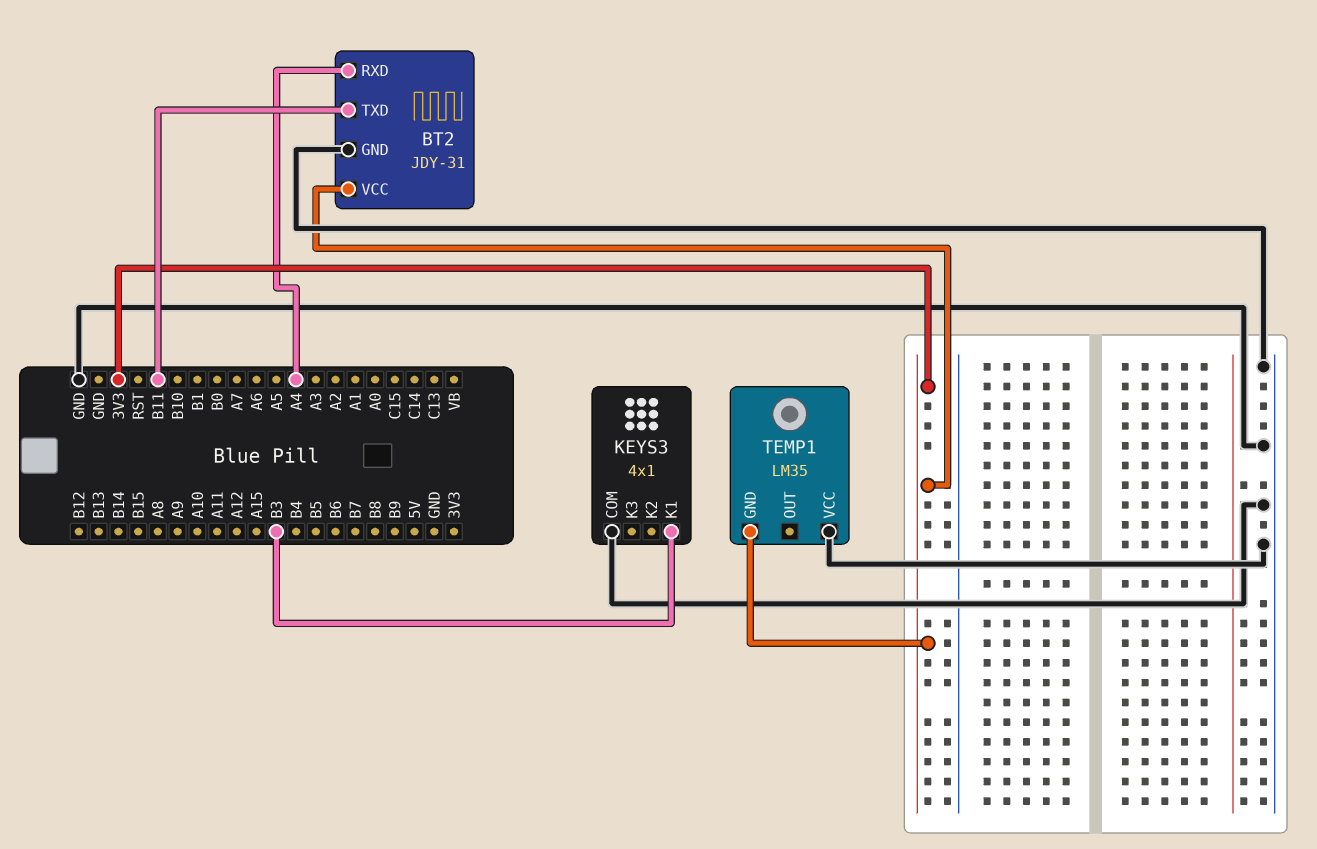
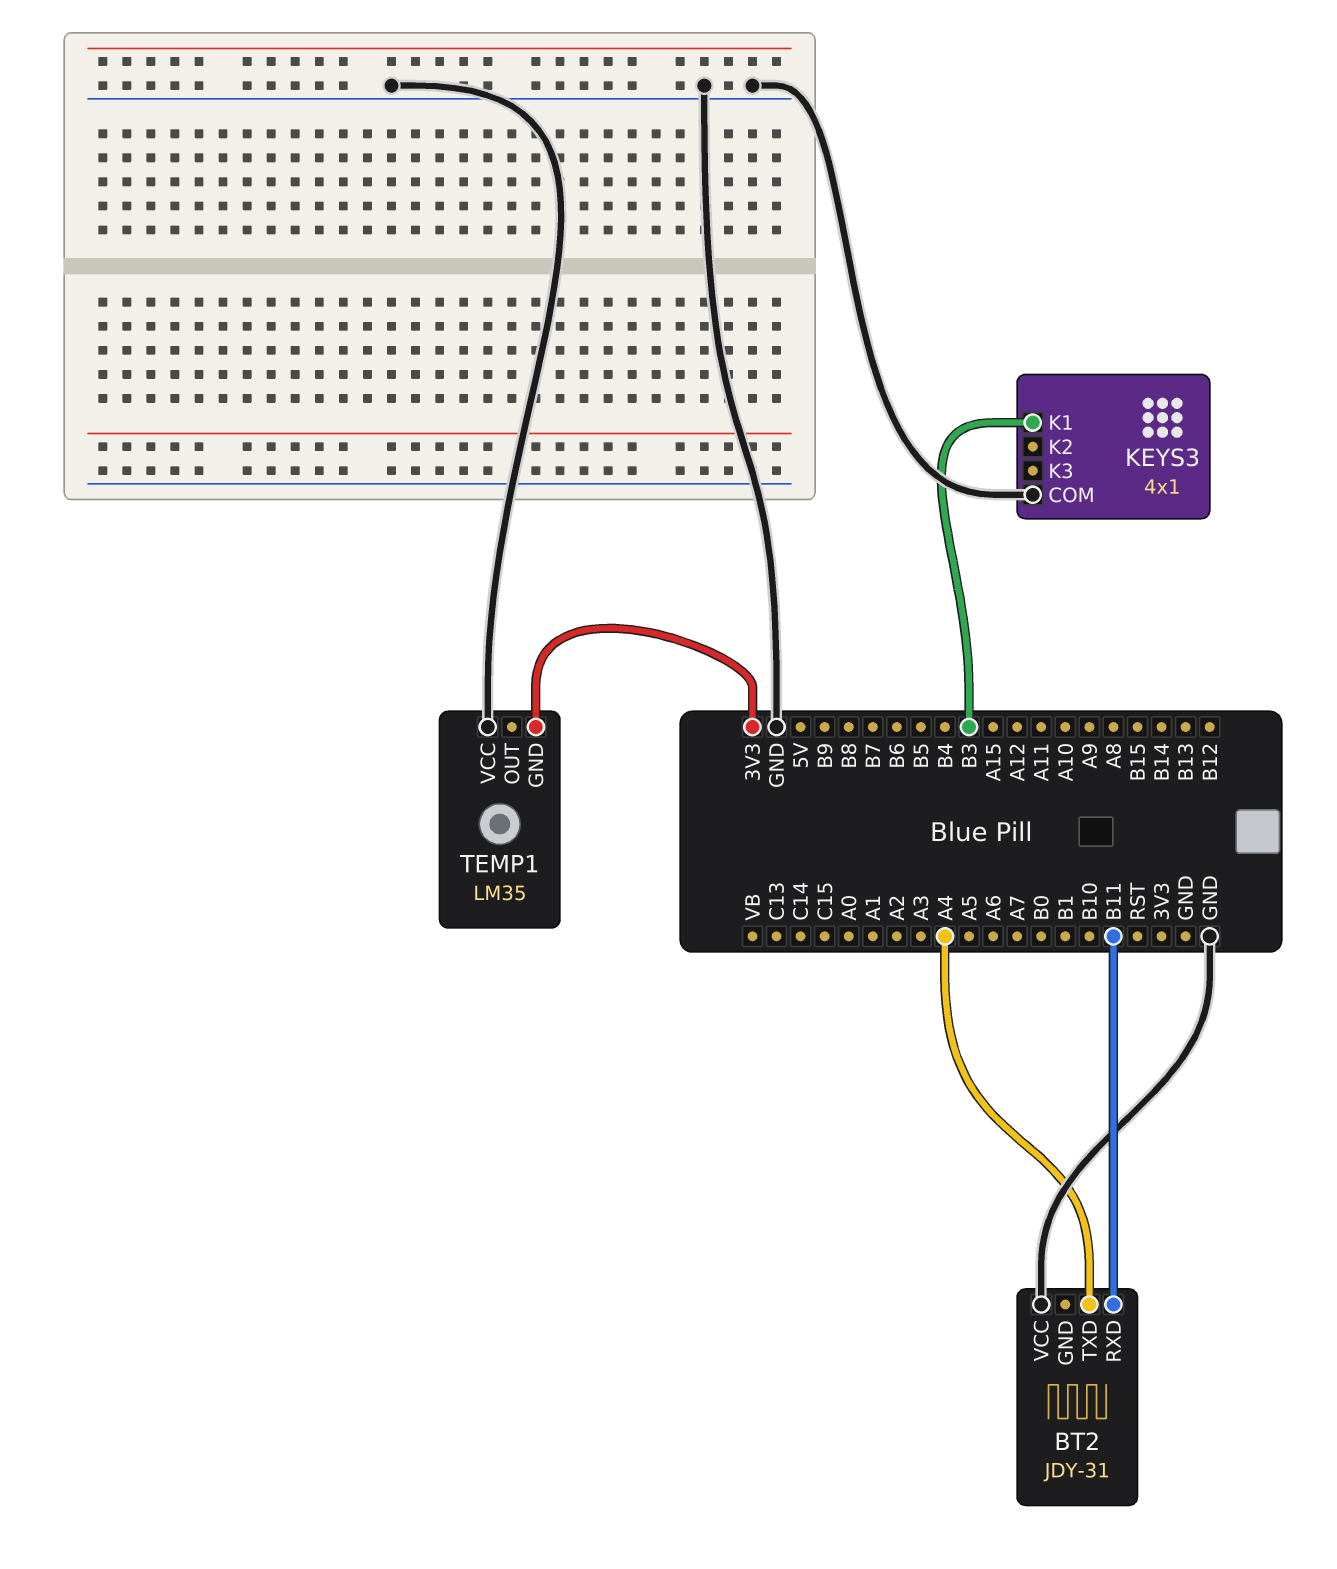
BT2 pin GND: GND -> none
BT2 pin RXD: A4 -> B11
BT2 pin TXD: B11 -> A4
BT2 pin VCC: 3V3 -> GND

